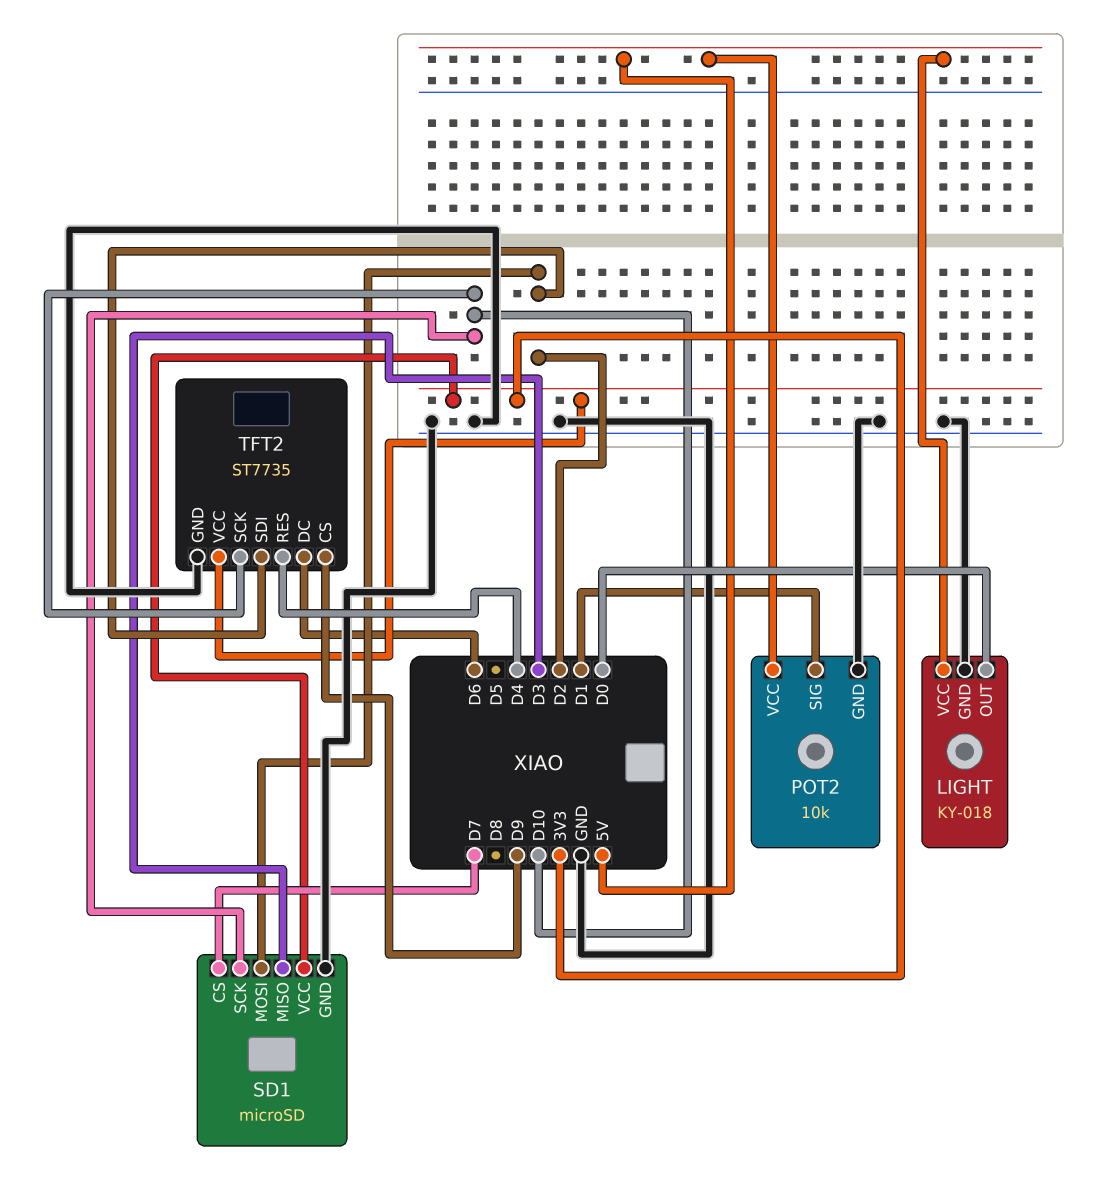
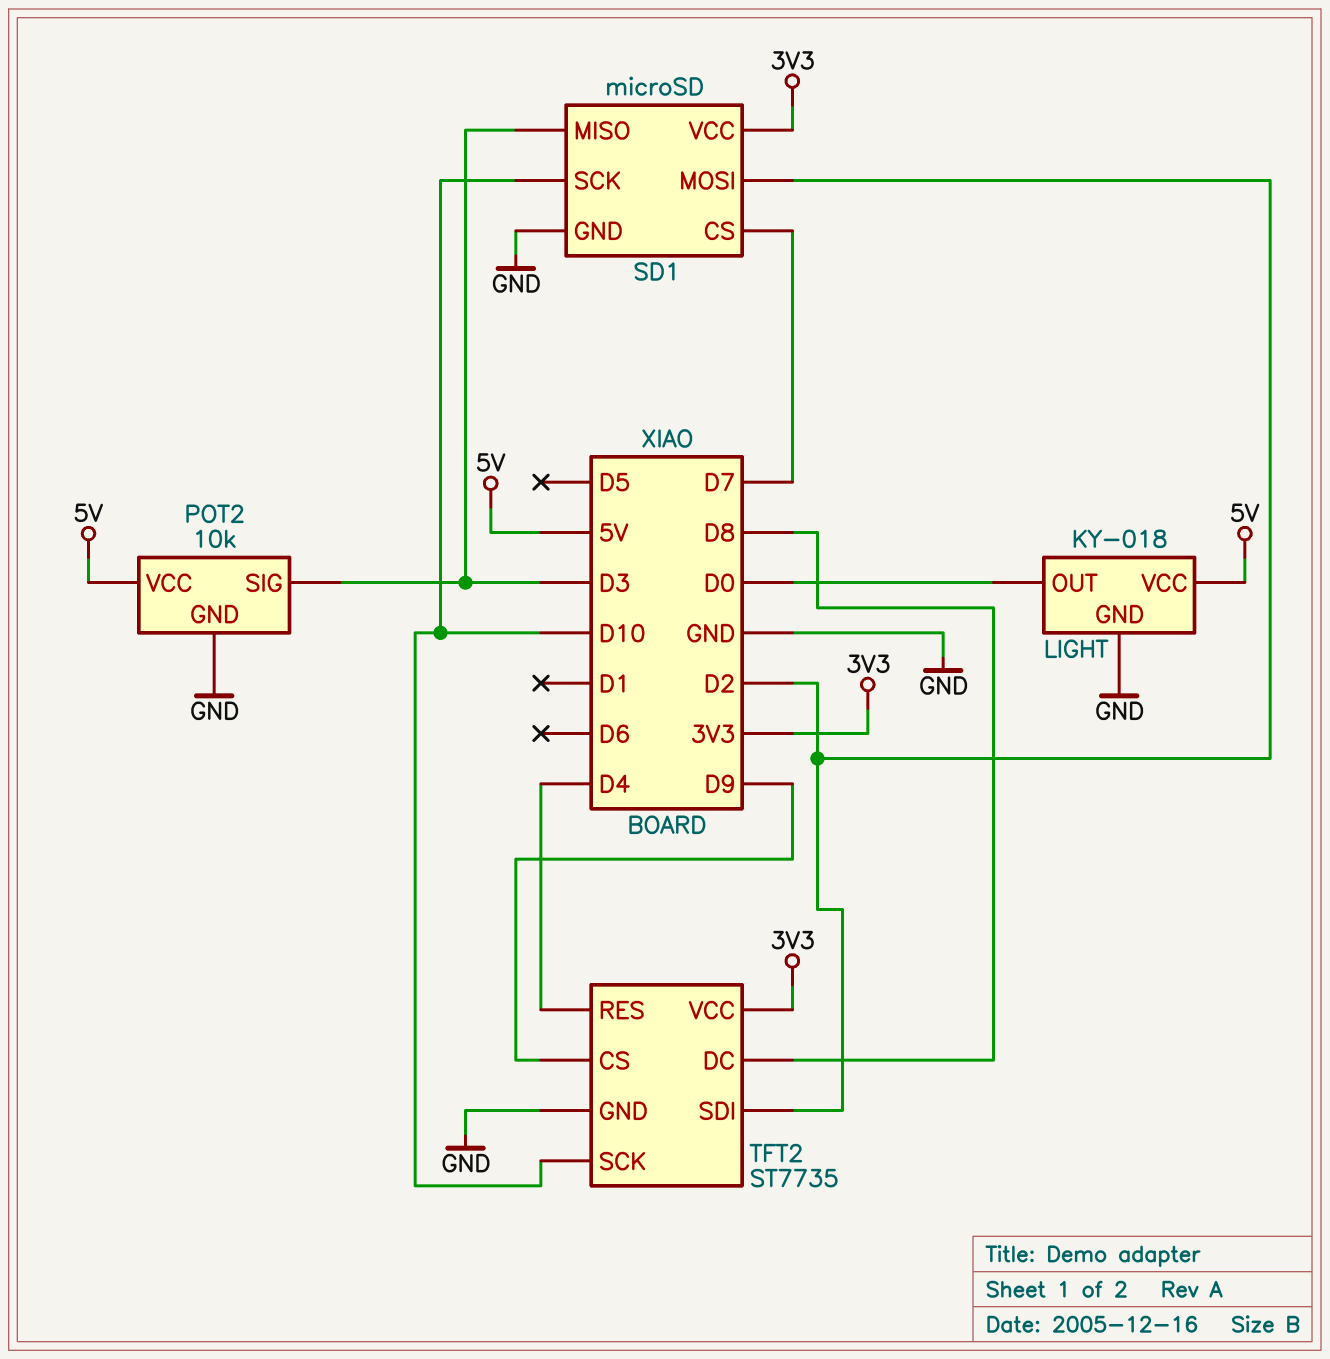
POT2 pin SIG: D1 -> D3
TFT2 pin DC: D6 -> D8

